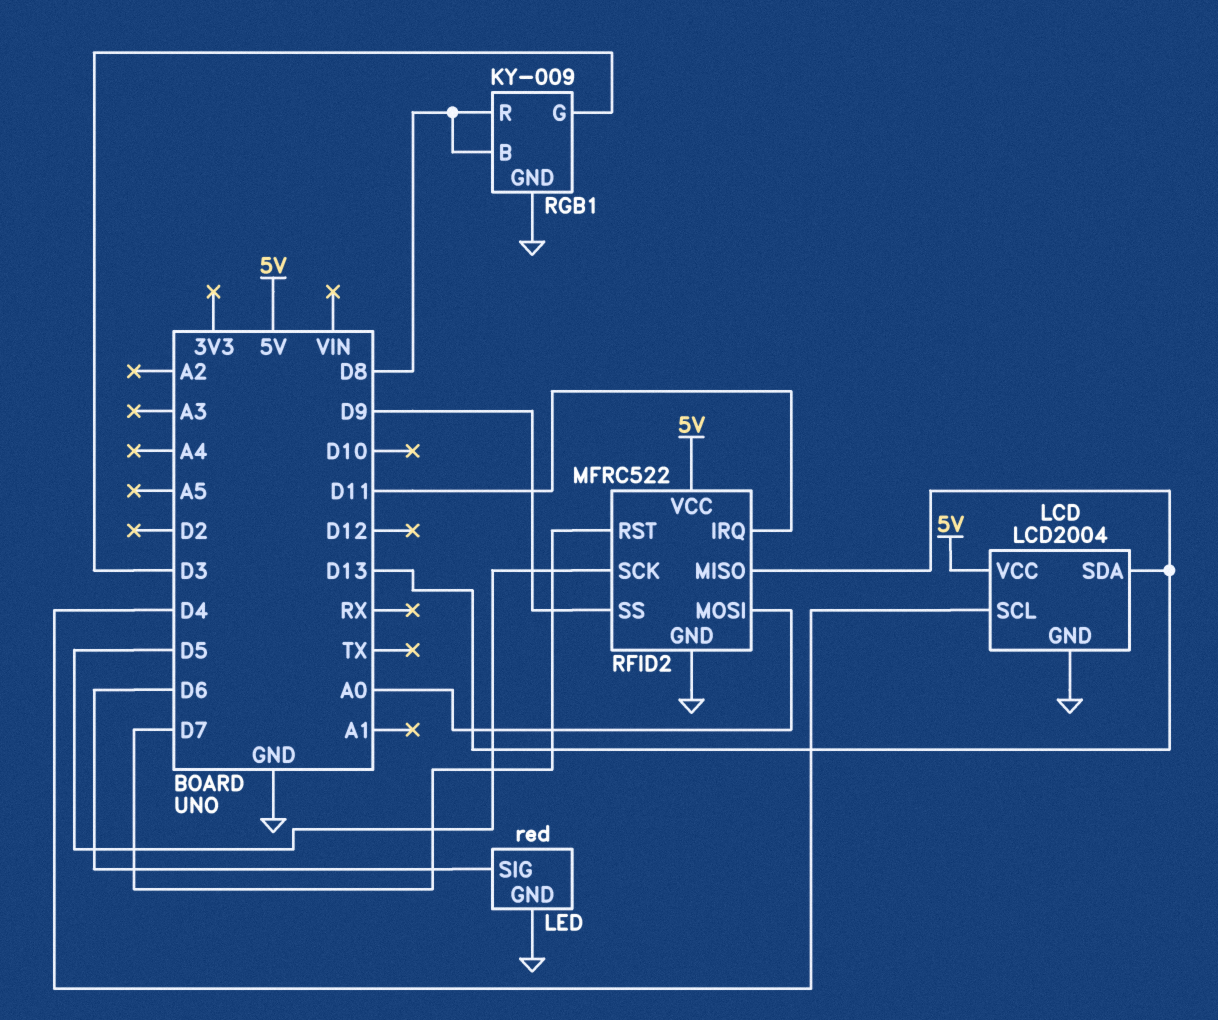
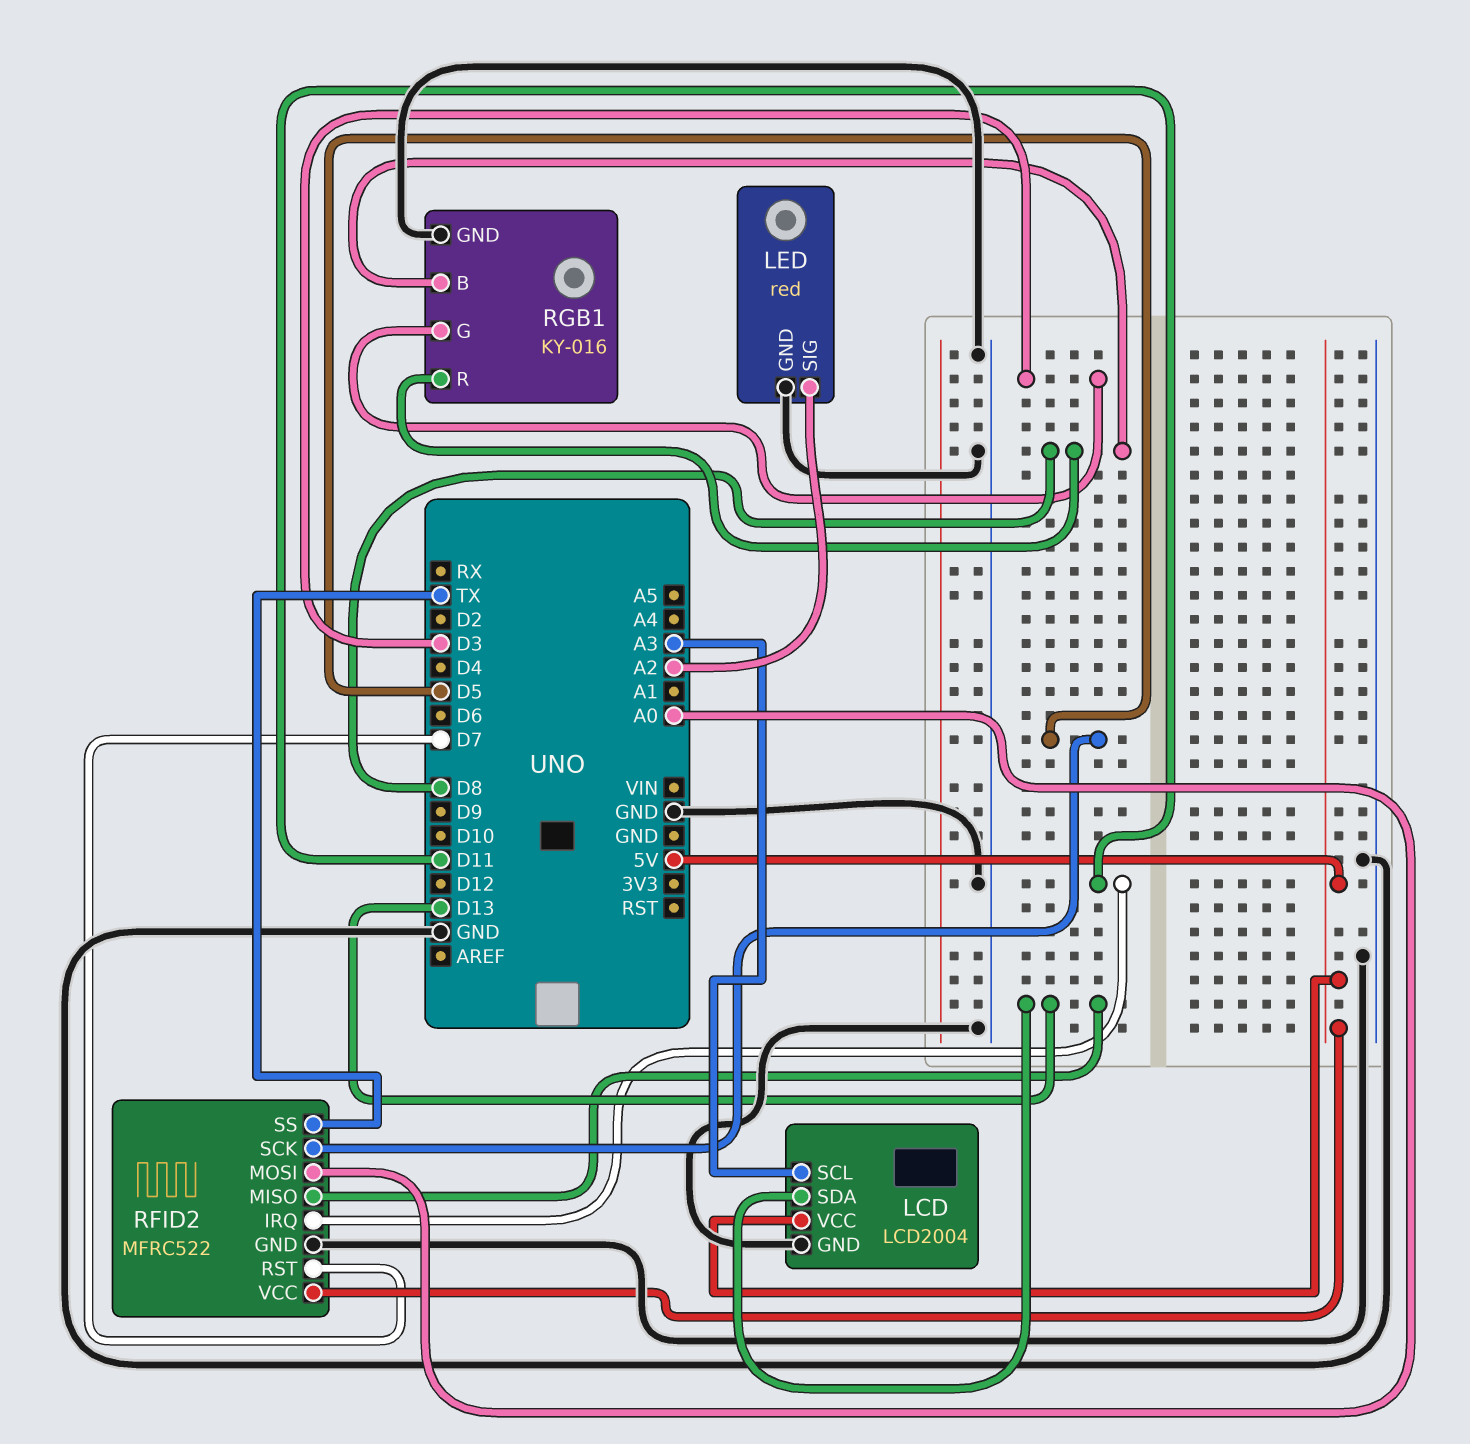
LCD pin SCL: D4 -> A3
LED pin SIG: D6 -> A2
RFID2 pin SS: D9 -> TX
RGB1: KY-009 -> KY-016

